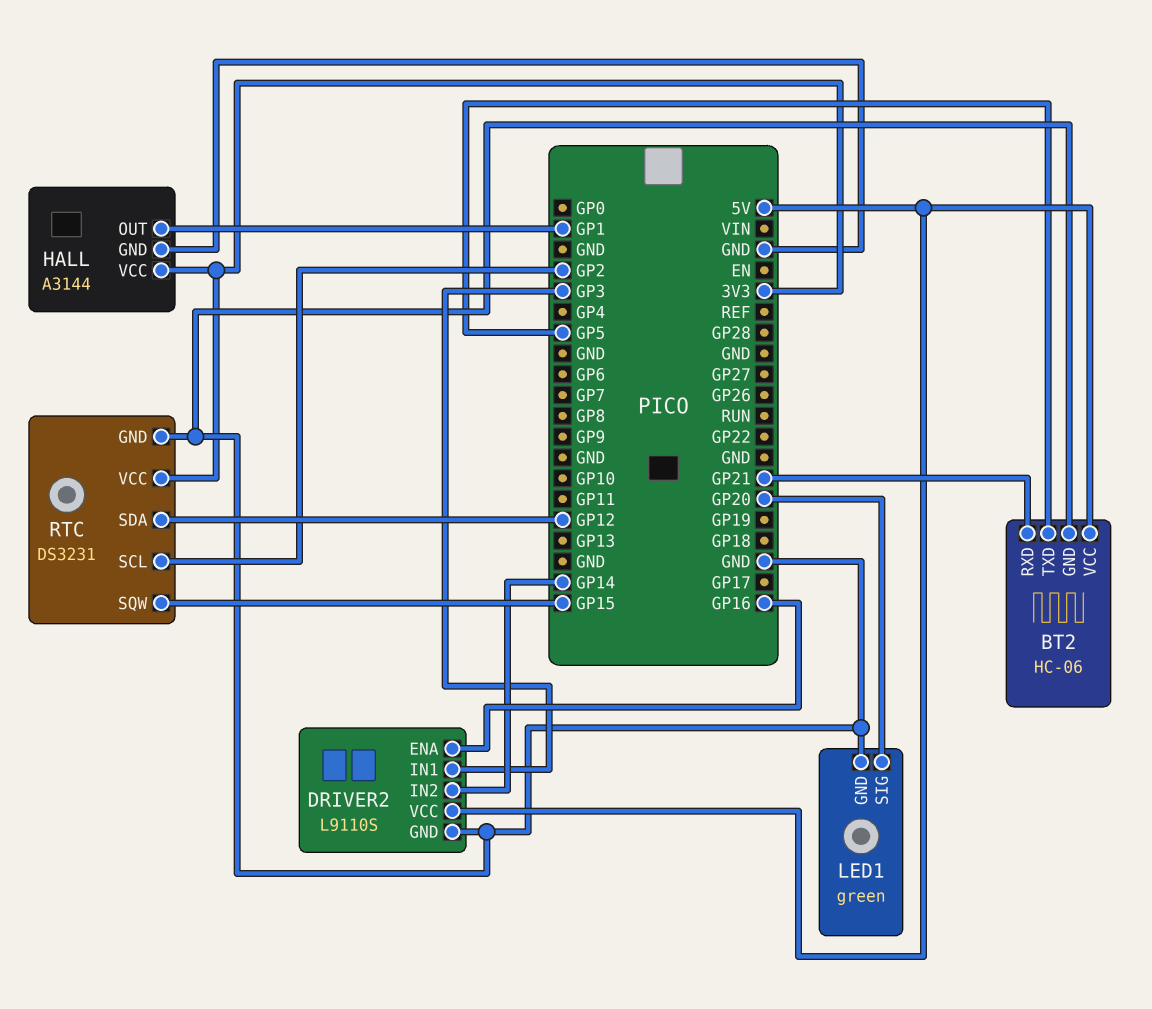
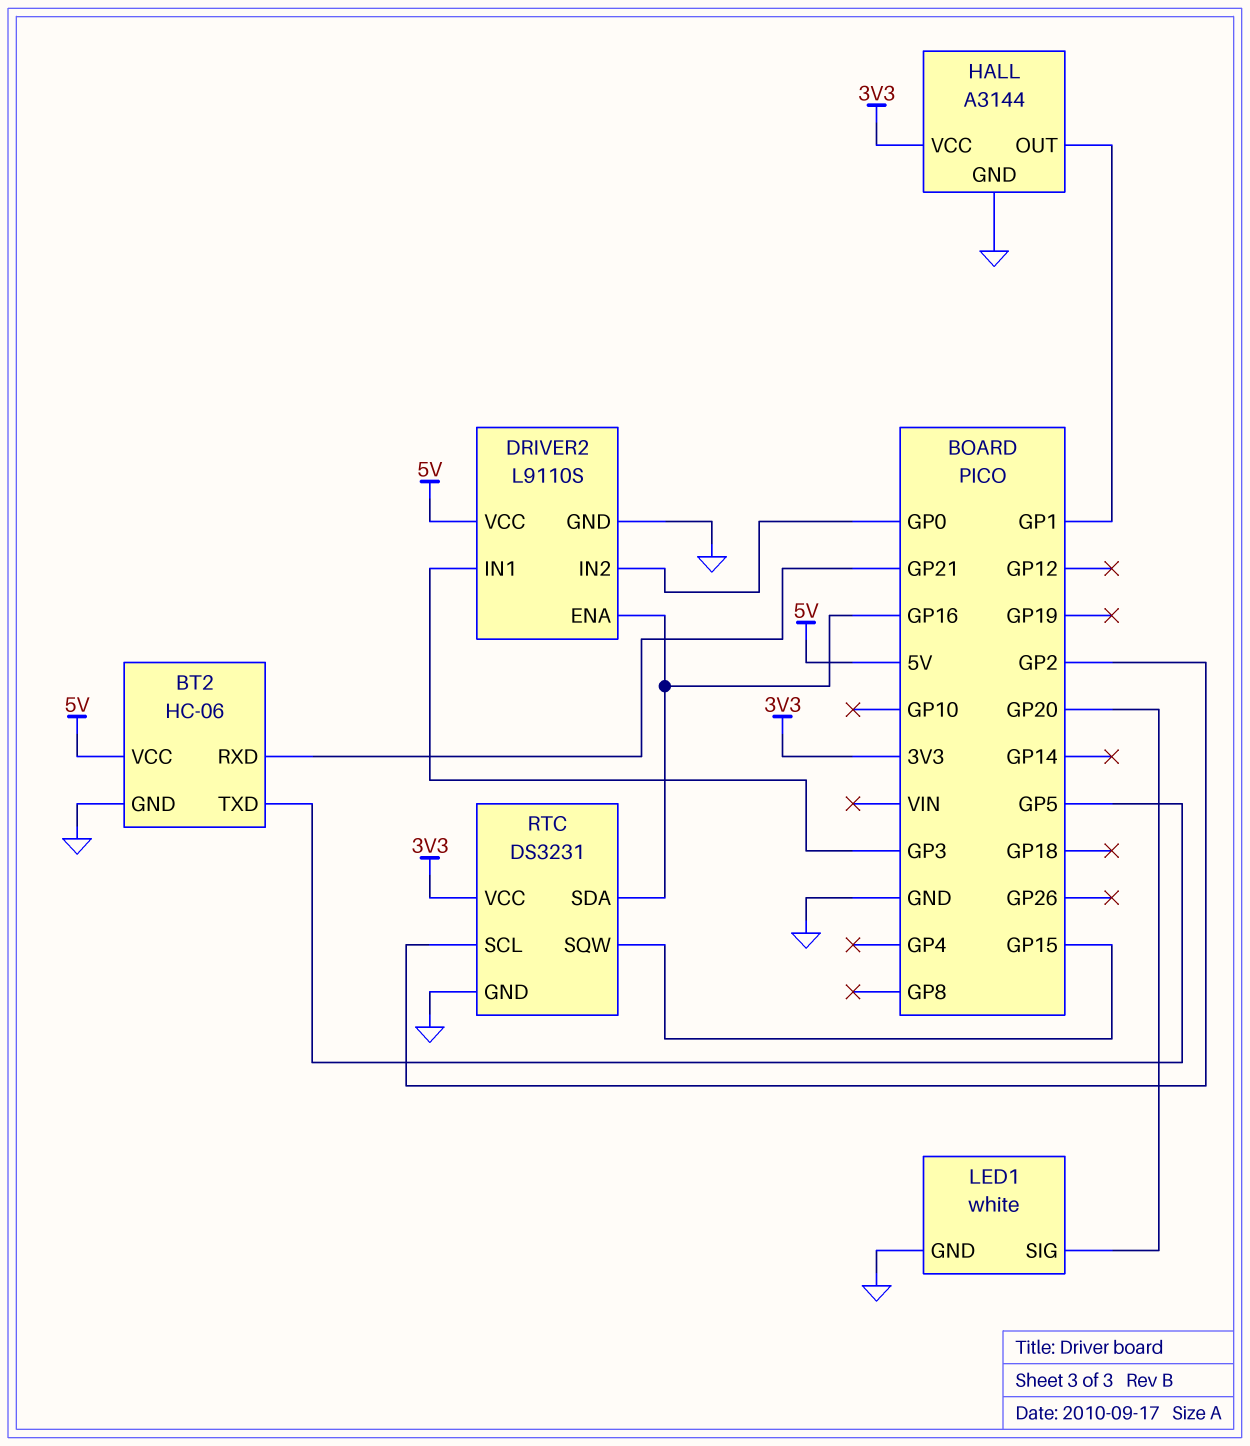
DRIVER2 pin IN2: GP14 -> GP0
LED1: green -> white
RTC pin SDA: GP12 -> GP16

